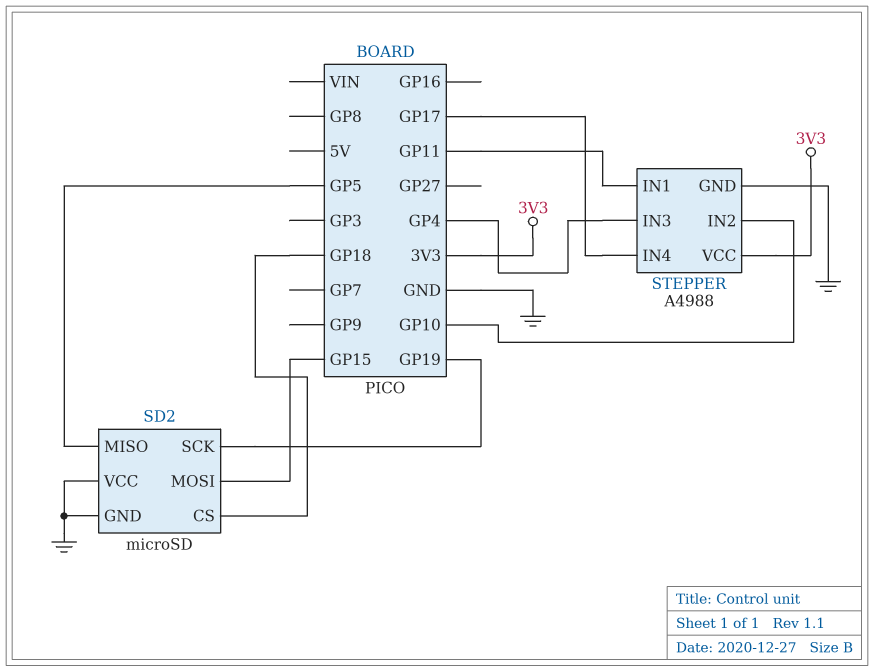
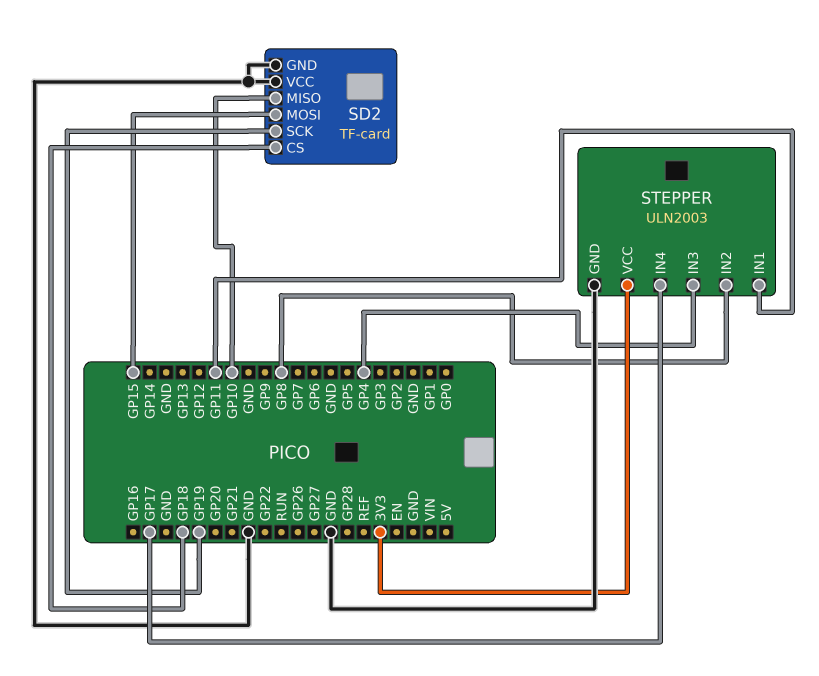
SD2: microSD -> TF-card
SD2 pin MISO: GP5 -> GP10
STEPPER: A4988 -> ULN2003
STEPPER pin IN2: GP10 -> GP8

